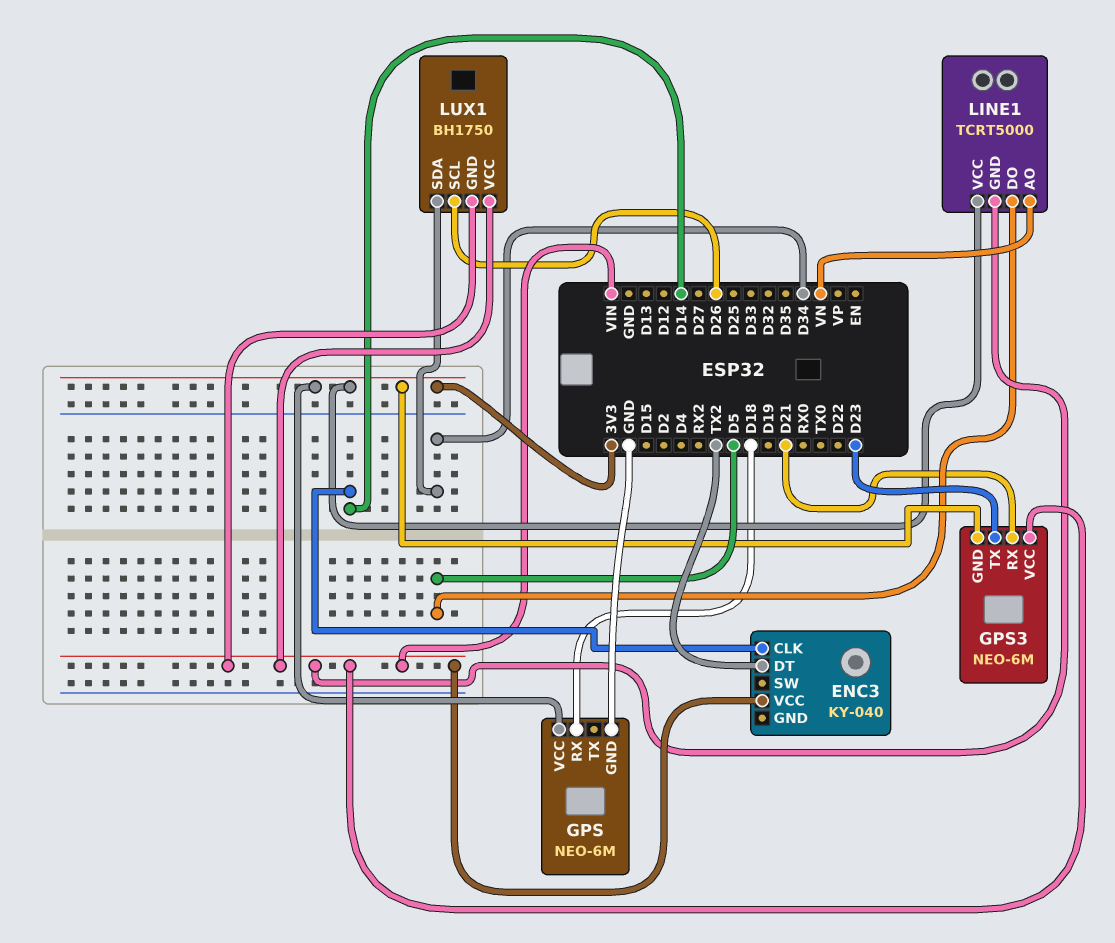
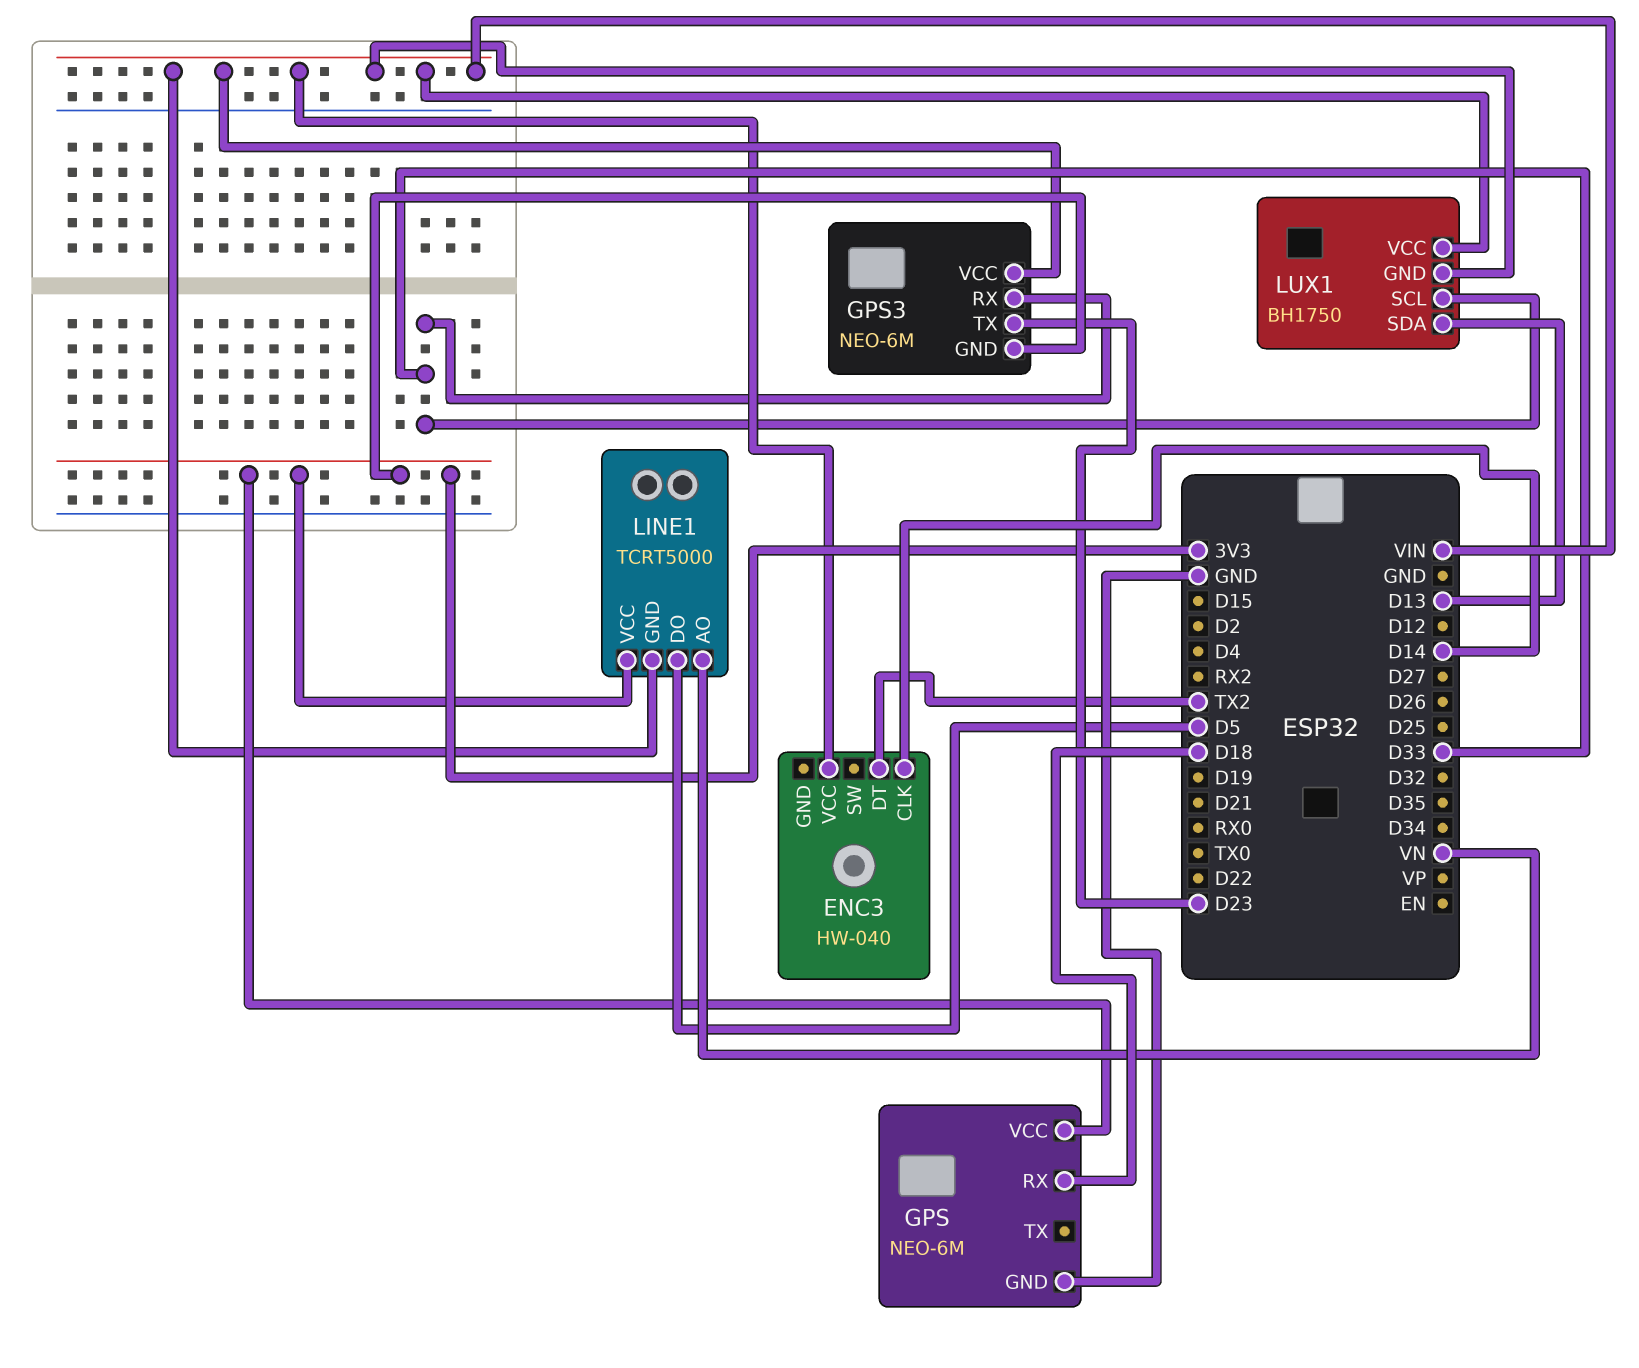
ENC3: KY-040 -> HW-040
GPS3 pin RX: D21 -> D33
LUX1 pin SCL: D26 -> D33
LUX1 pin SDA: D34 -> D13

